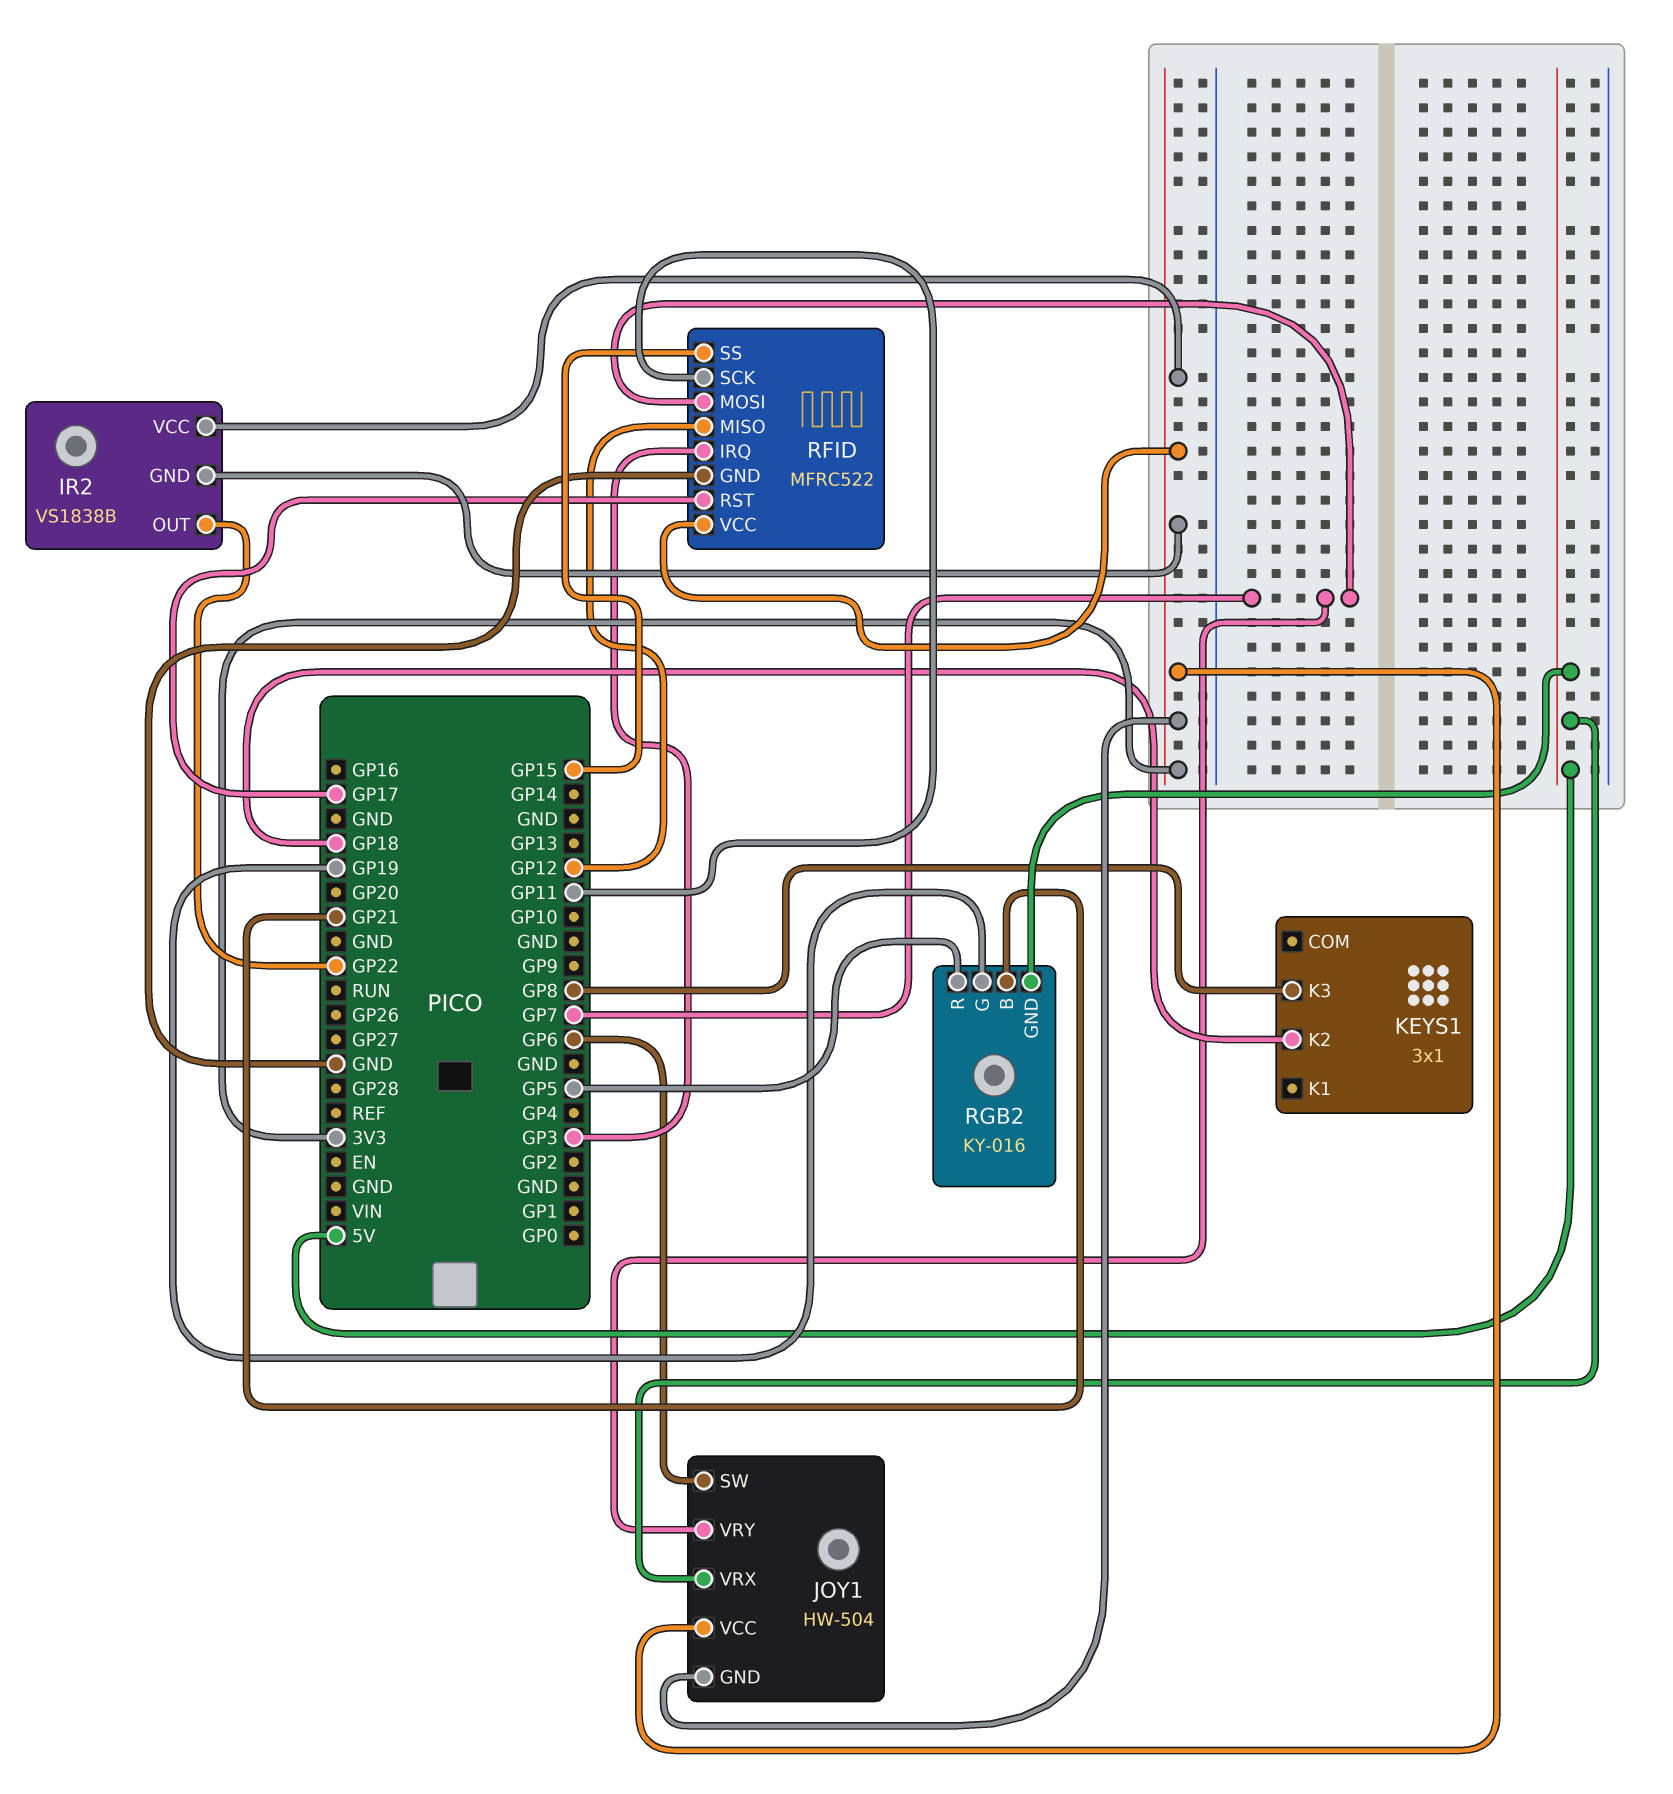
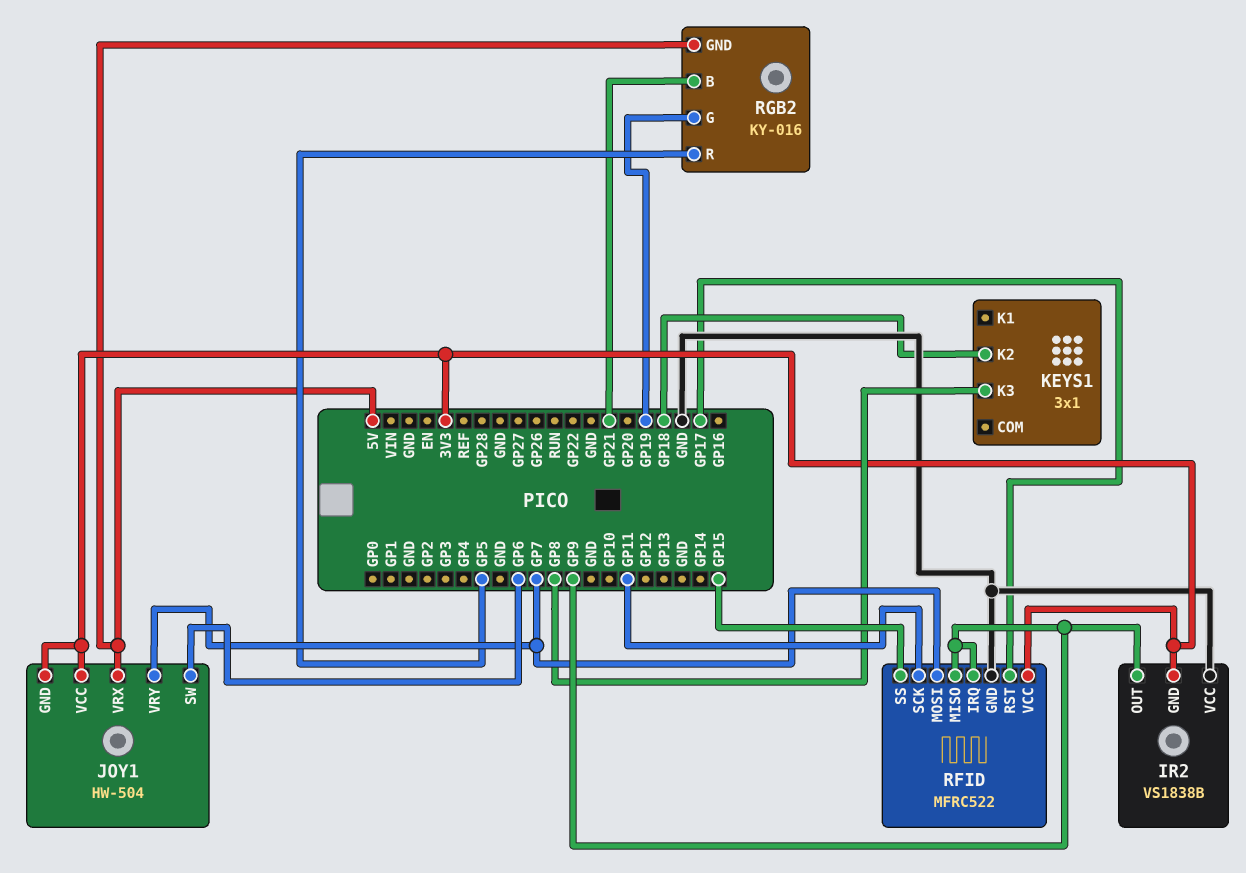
IR2 pin OUT: GP22 -> GP9
IR2 pin VCC: 3V3 -> GND
RFID pin IRQ: GP3 -> GP9
RFID pin MISO: GP12 -> GP9

